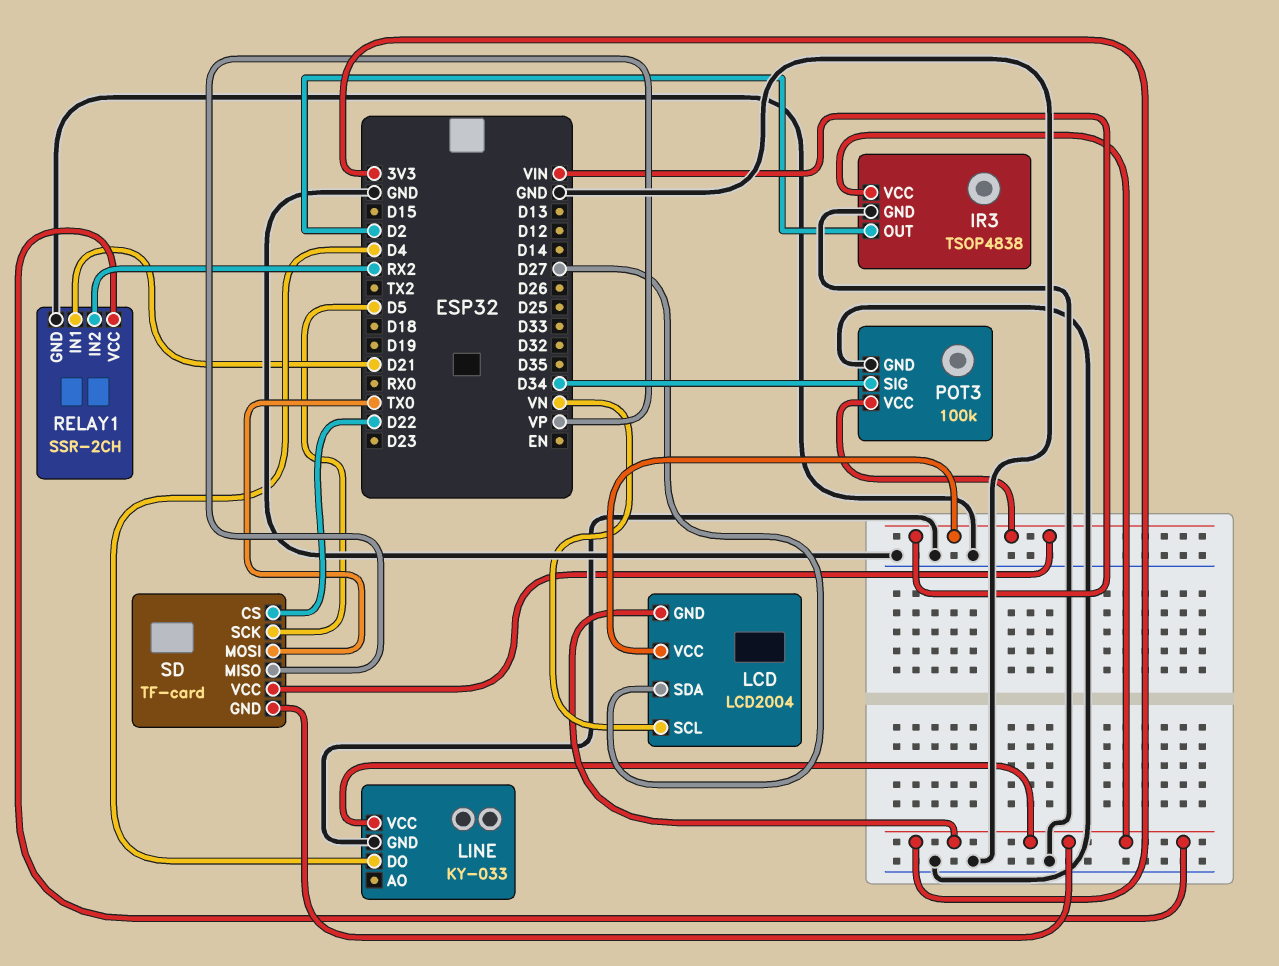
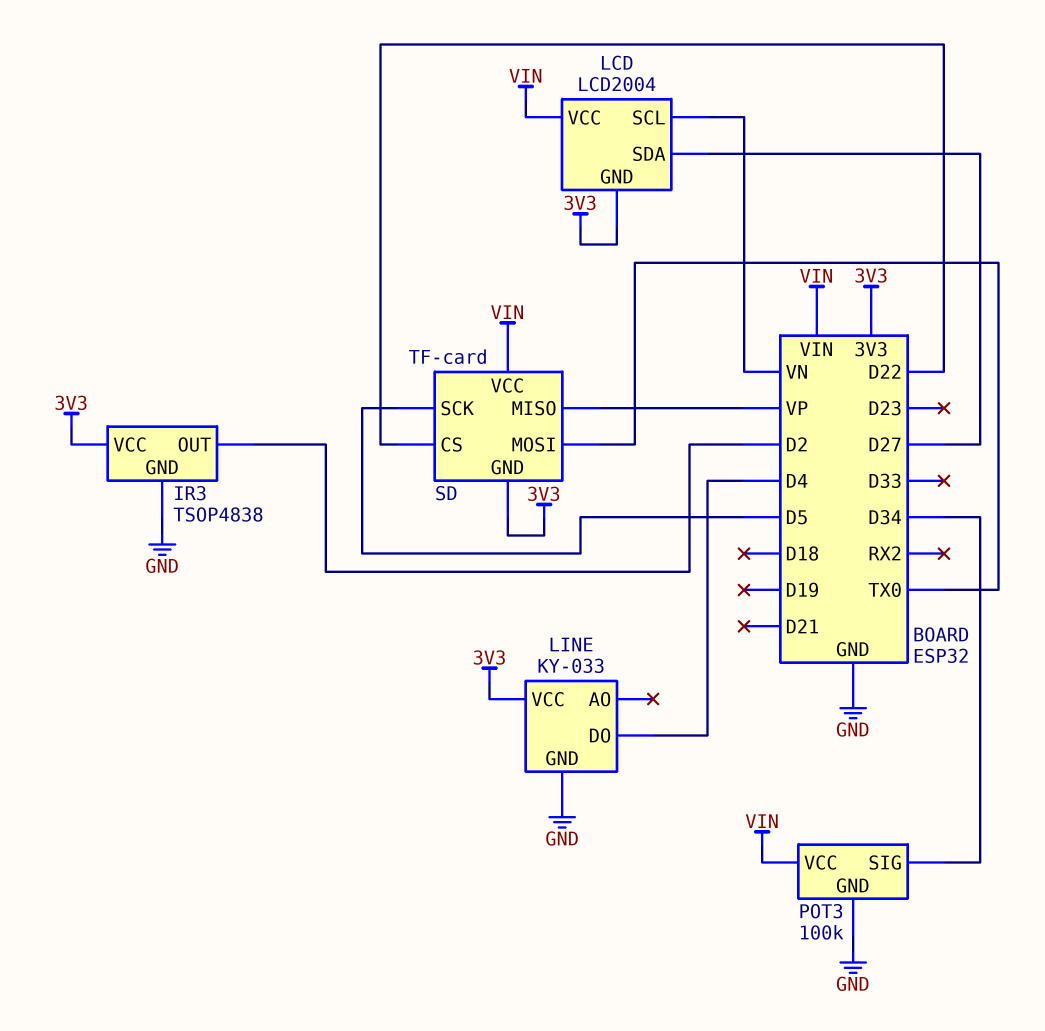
RELAY1: SSR-2CH -> none
RELAY1 pin GND: GND -> none
RELAY1 pin IN1: D21 -> none
RELAY1 pin IN2: RX2 -> none
RELAY1 pin VCC: 3V3 -> none

